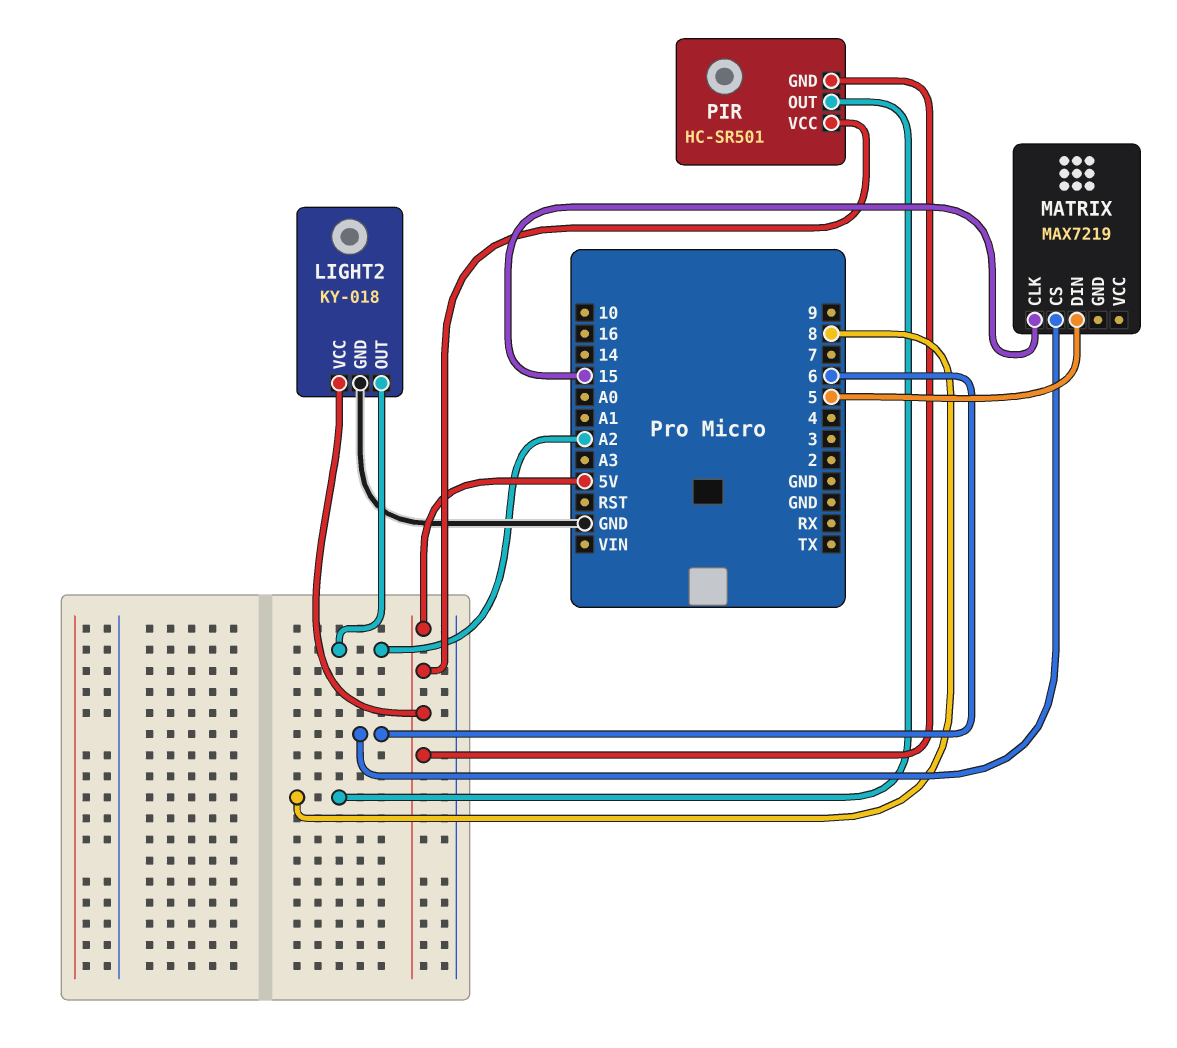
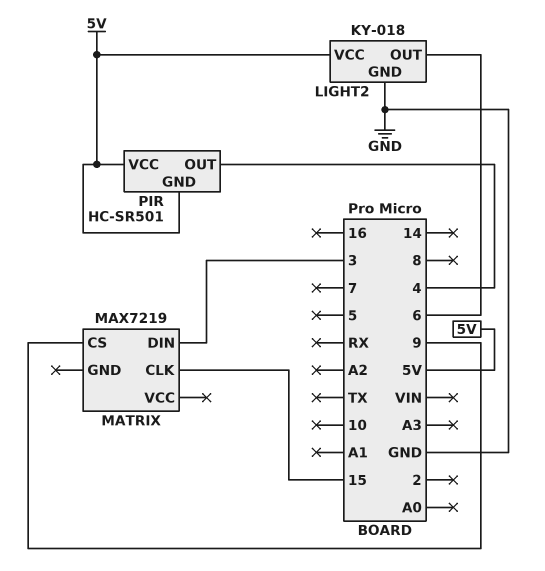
LIGHT2 pin OUT: A2 -> 6
MATRIX pin CS: 6 -> 9
MATRIX pin DIN: 5 -> 3
PIR pin OUT: 8 -> 4

